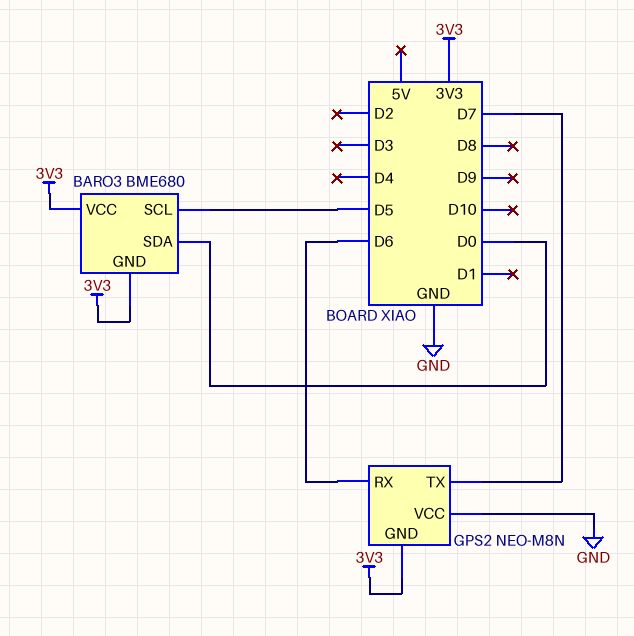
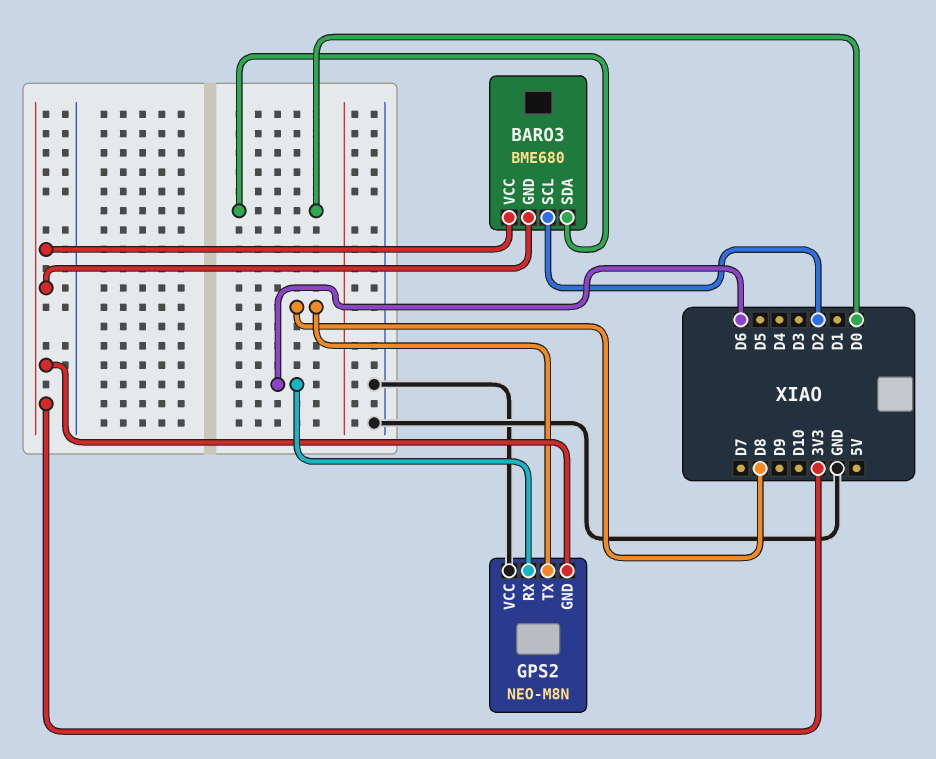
BARO3 pin SCL: D5 -> D2
GPS2 pin TX: D7 -> D8

